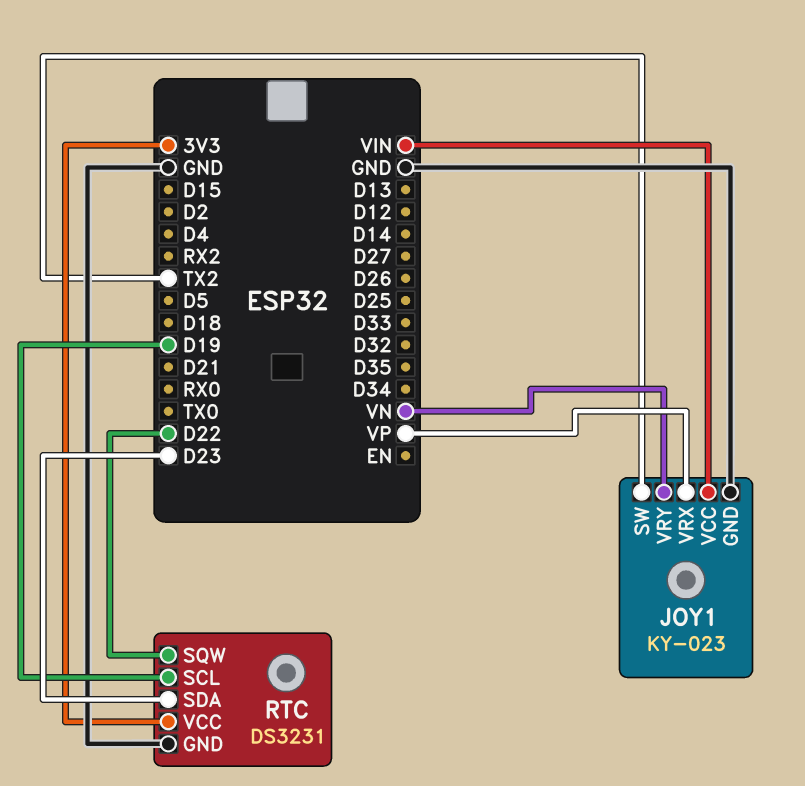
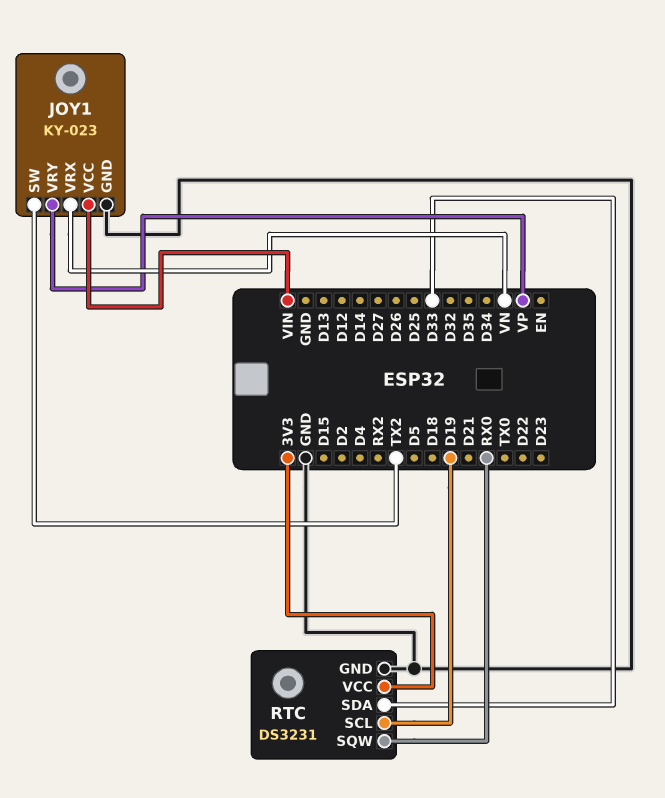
JOY1 pin VRX: VP -> VN
JOY1 pin VRY: VN -> VP
RTC pin SDA: D23 -> D33
RTC pin SQW: D22 -> RX0

